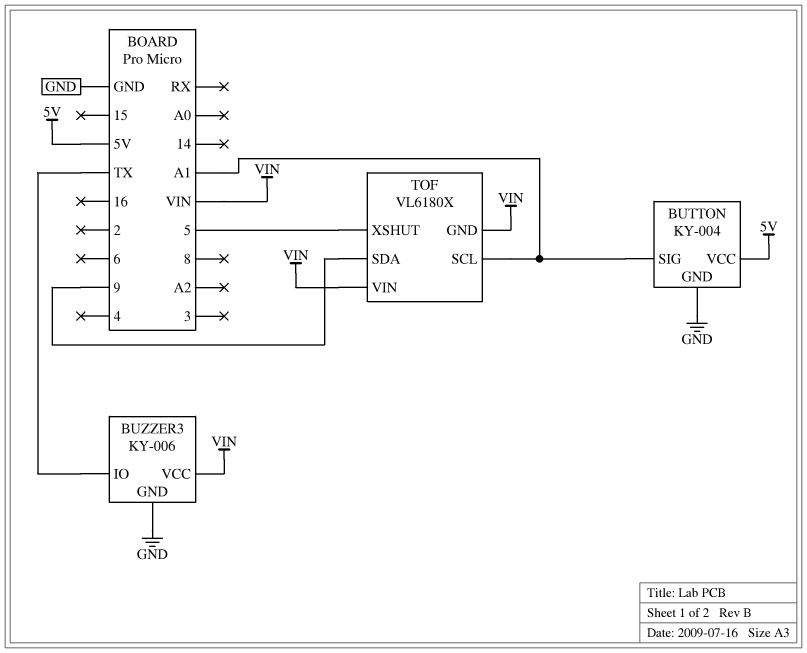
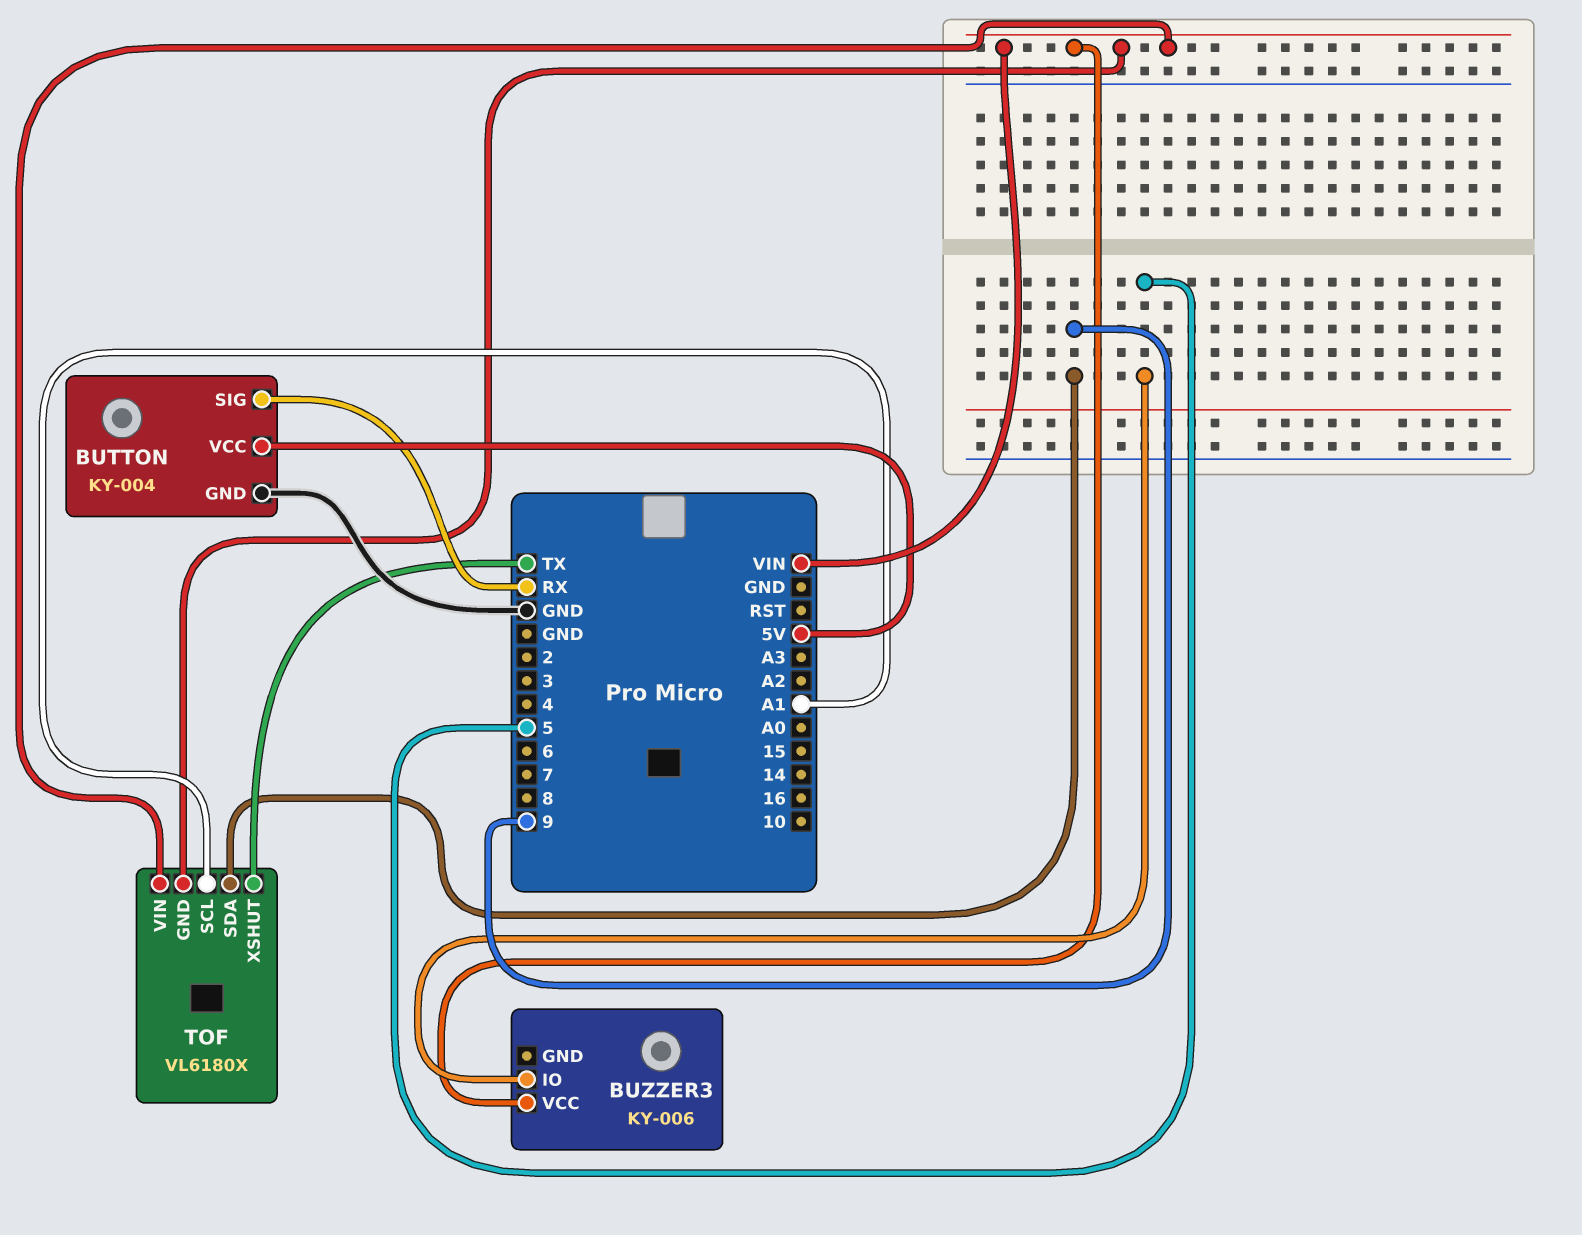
BUTTON pin SIG: A1 -> RX
BUZZER3 pin GND: GND -> none
BUZZER3 pin IO: TX -> 5
TOF pin XSHUT: 5 -> TX

